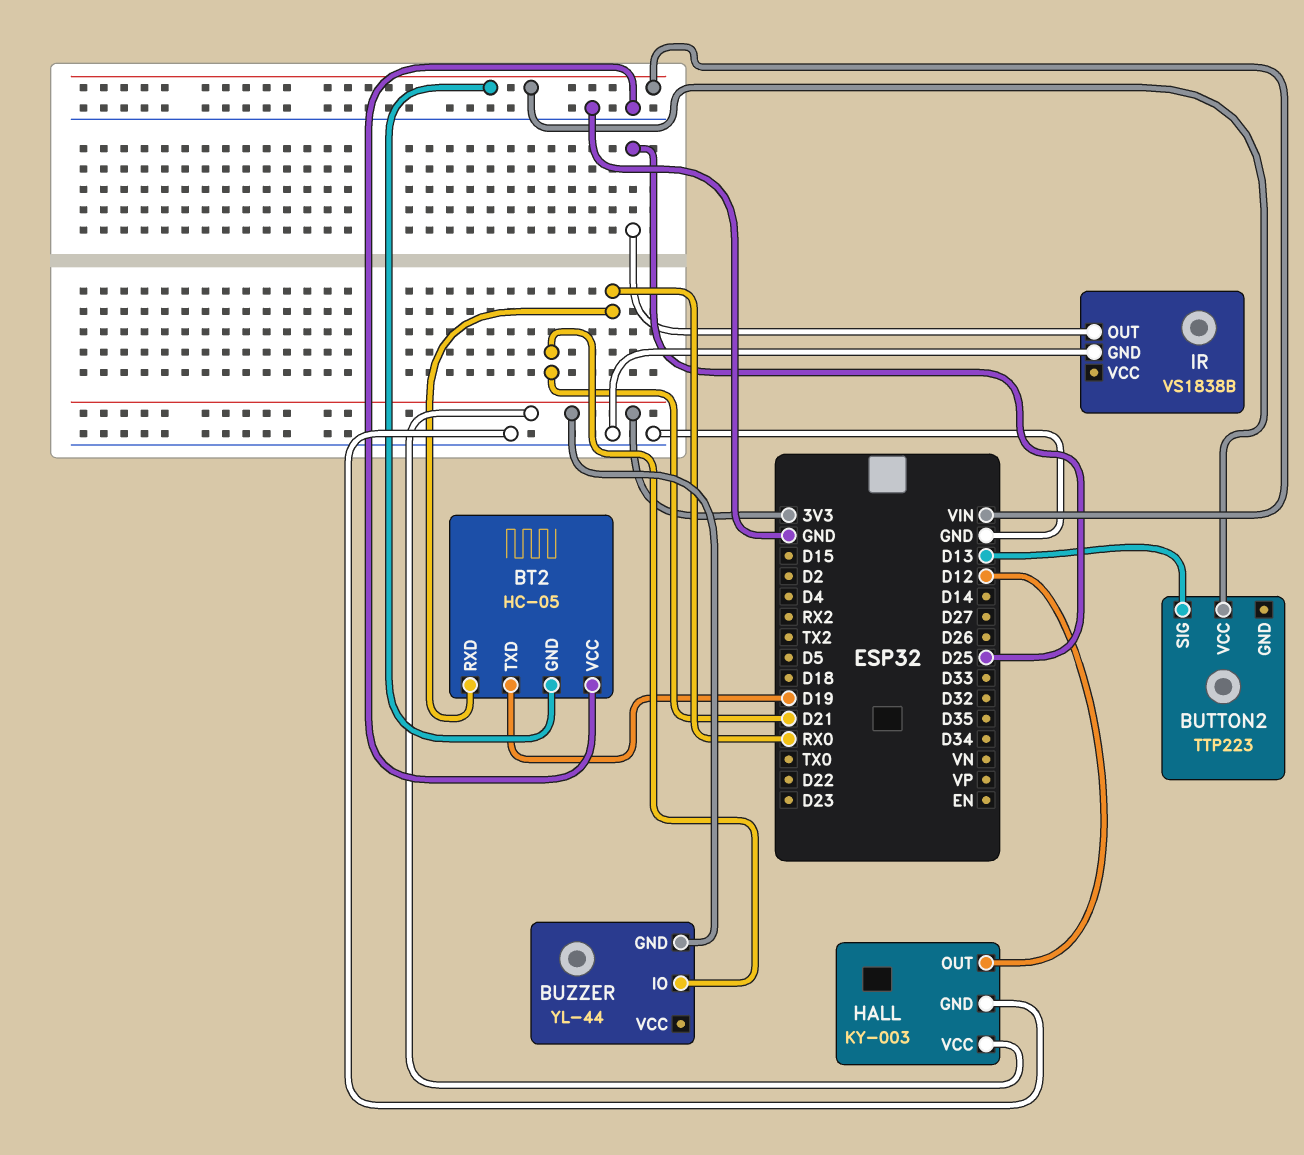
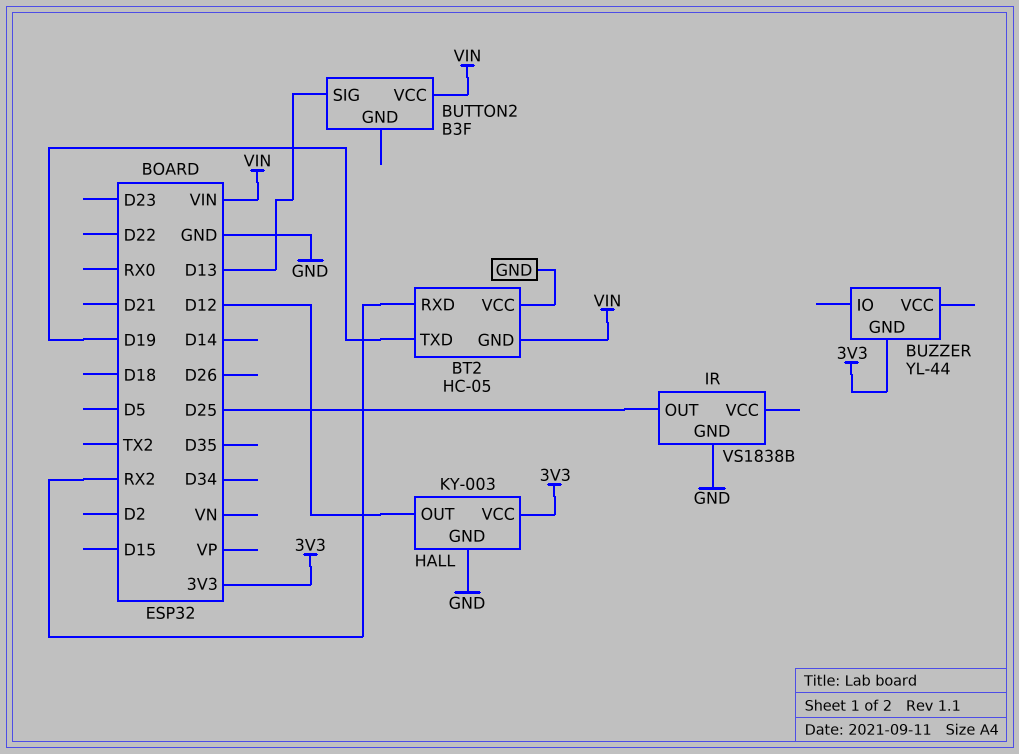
BT2 pin RXD: RX0 -> RX2
BUTTON2: TTP223 -> B3F
BUZZER pin IO: D21 -> none

